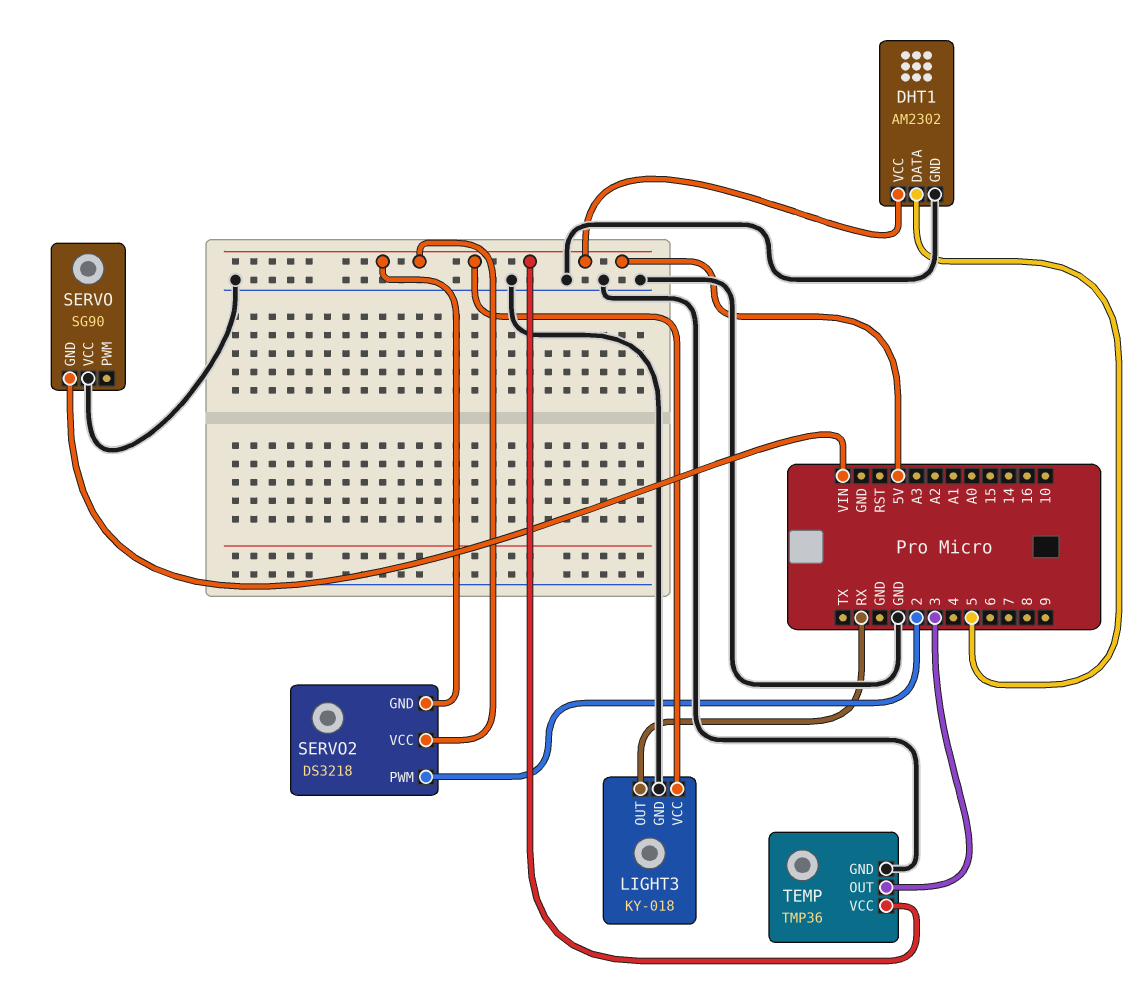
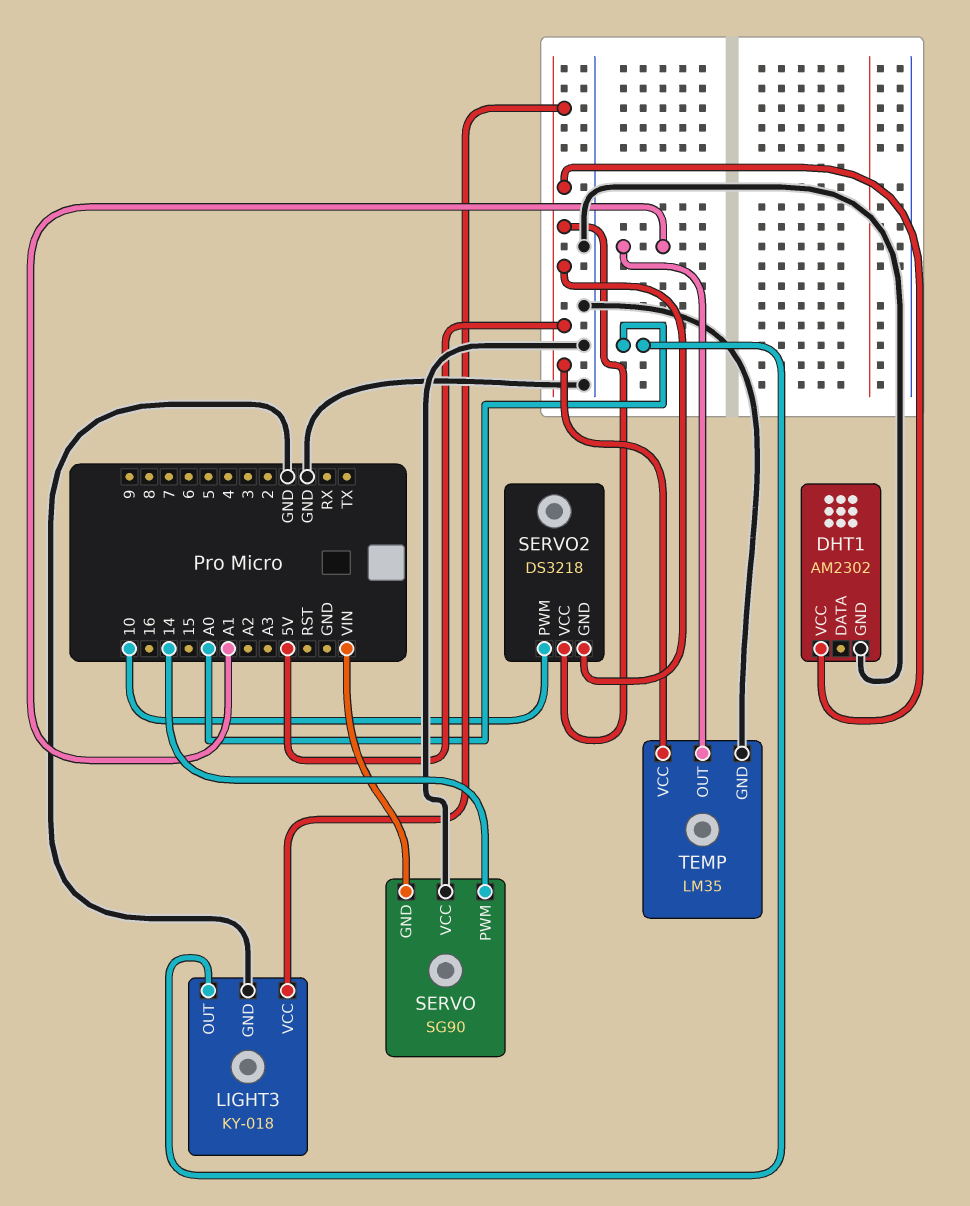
DHT1 pin DATA: 5 -> none
LIGHT3 pin OUT: RX -> A0
SERVO pin PWM: none -> 14
SERVO2 pin PWM: 2 -> 10
TEMP: TMP36 -> LM35
TEMP pin OUT: 3 -> A1

